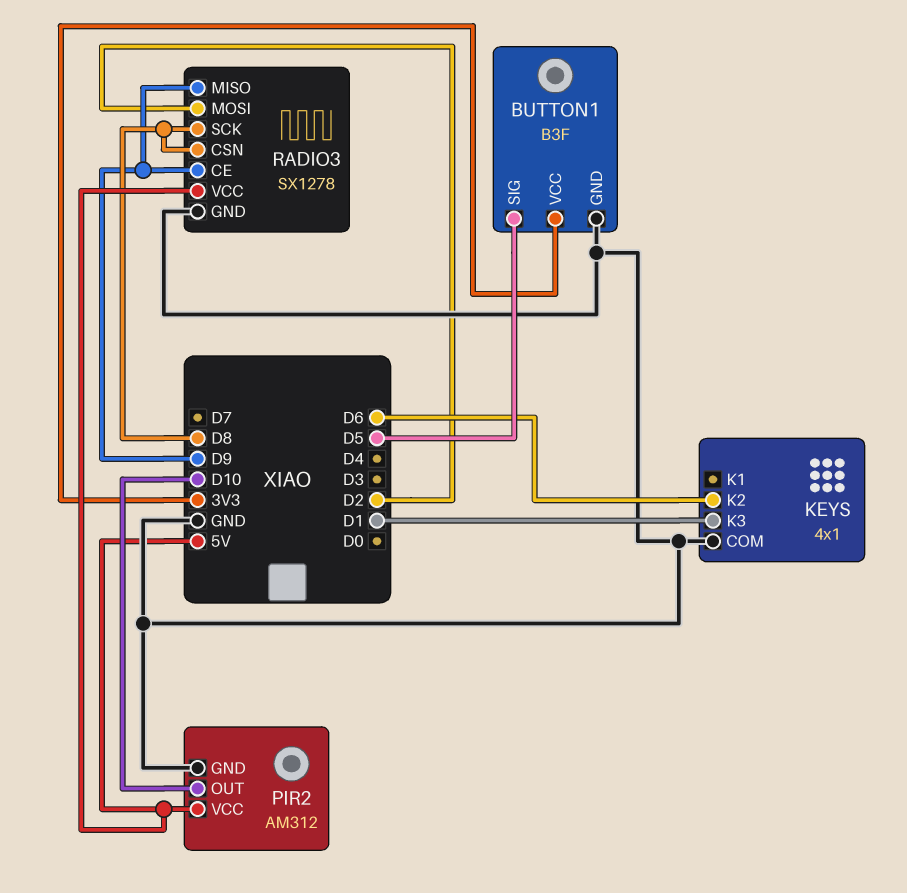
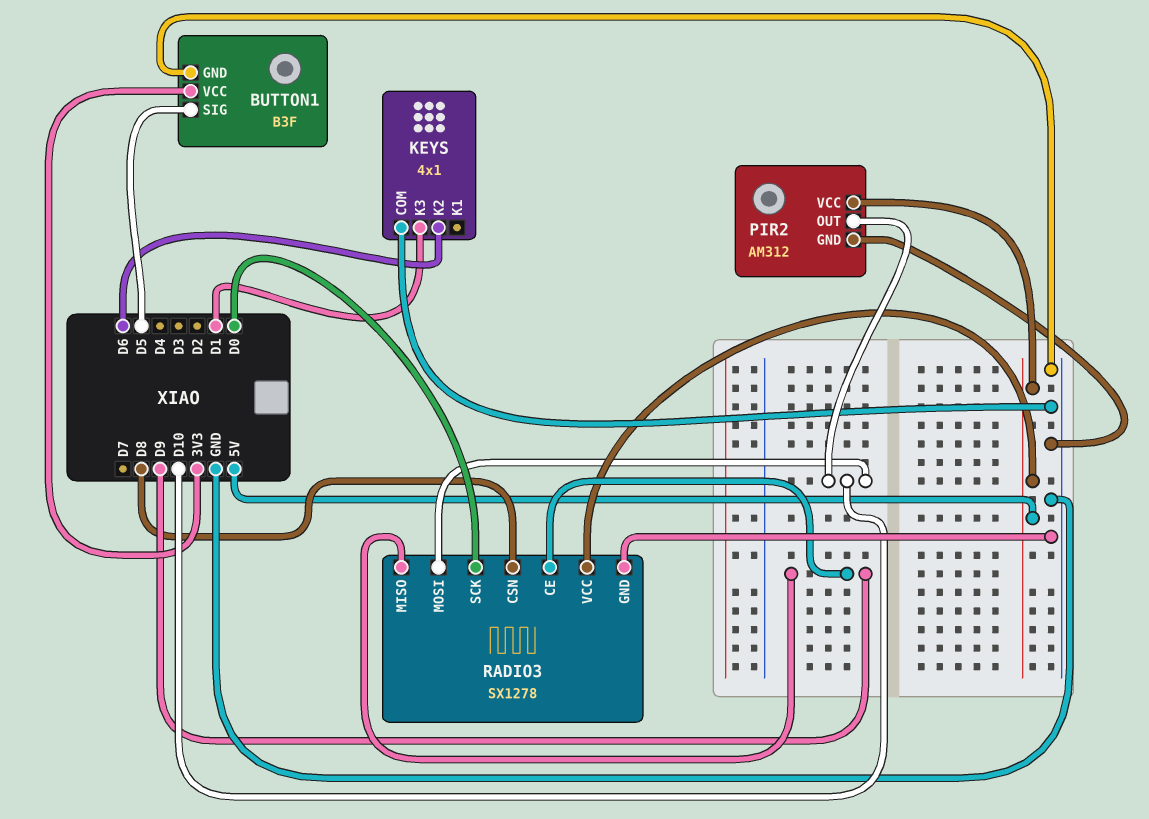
RADIO3 pin MOSI: D2 -> D10
RADIO3 pin SCK: D8 -> D0

